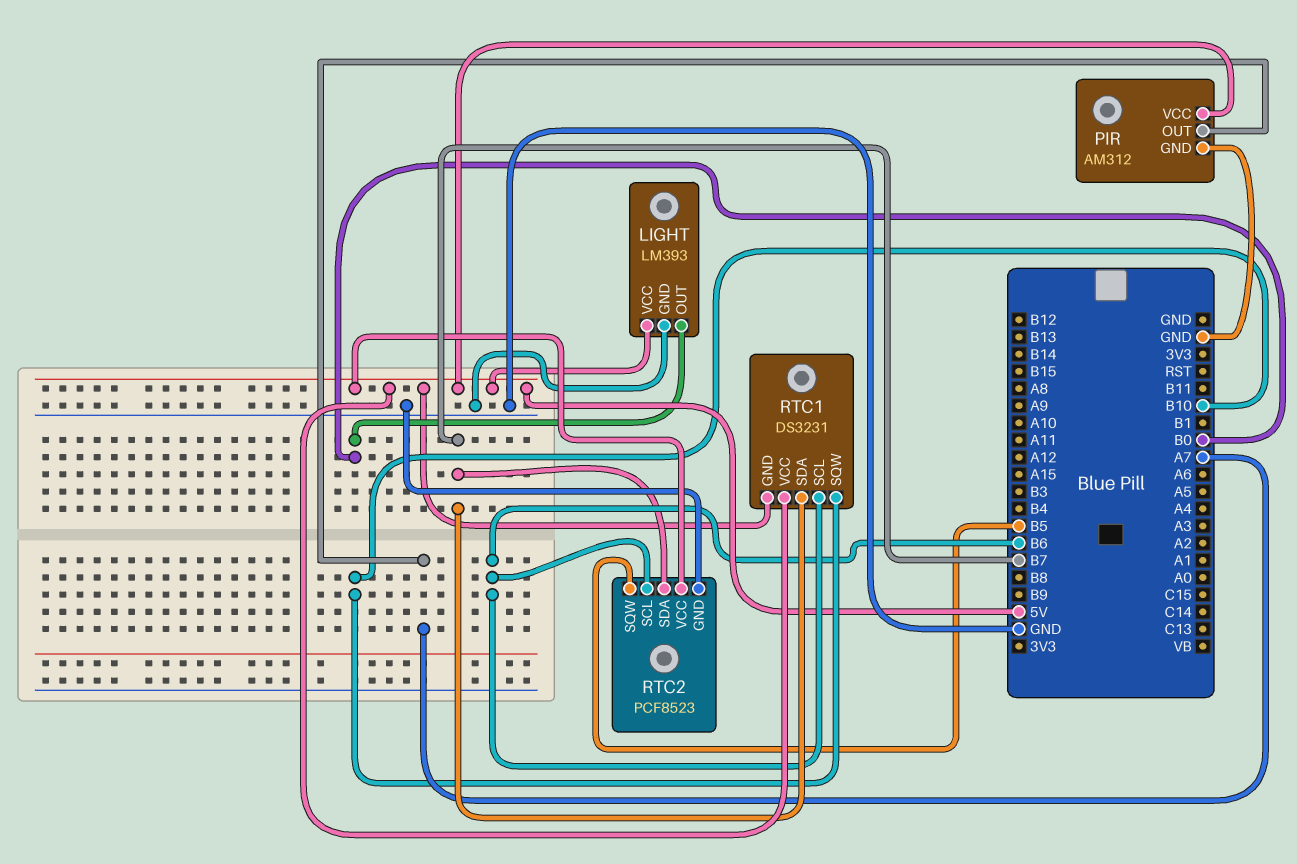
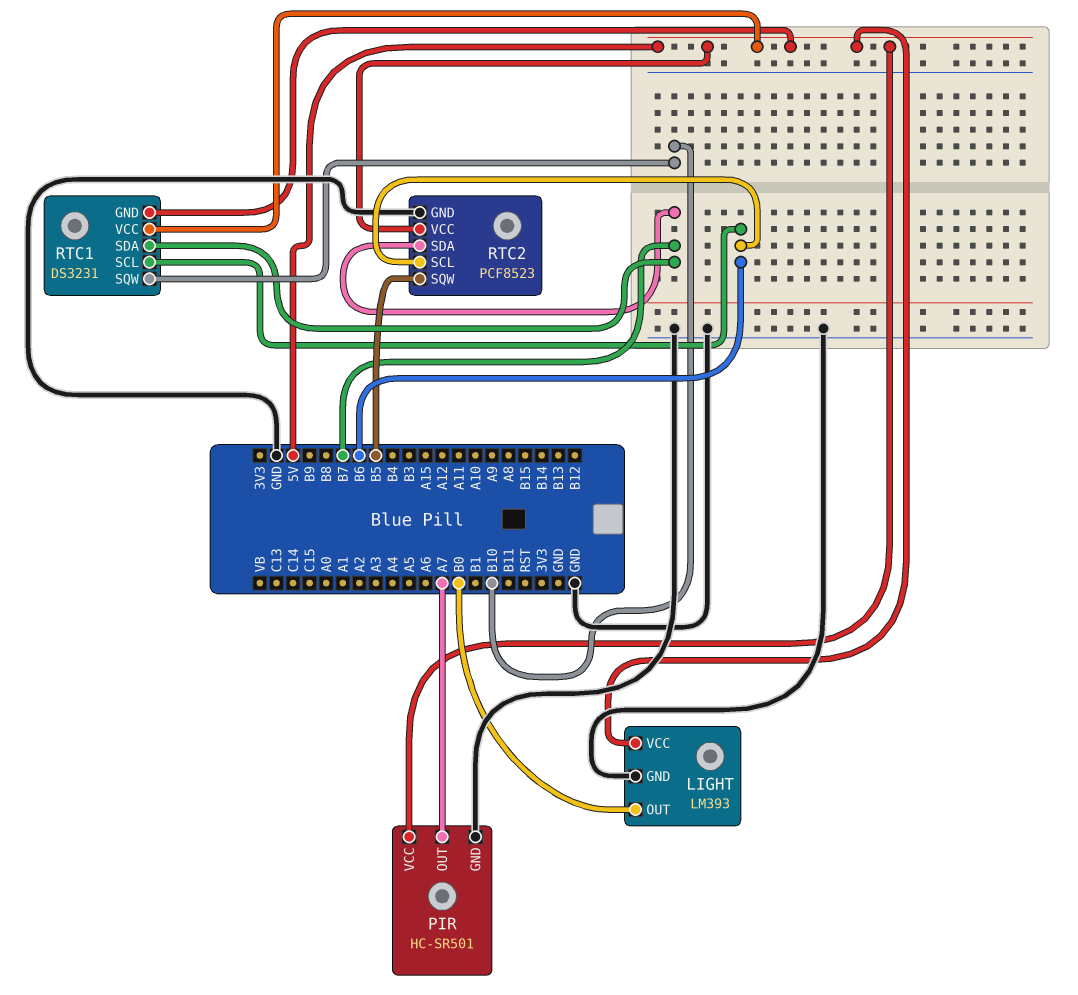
PIR: AM312 -> HC-SR501

